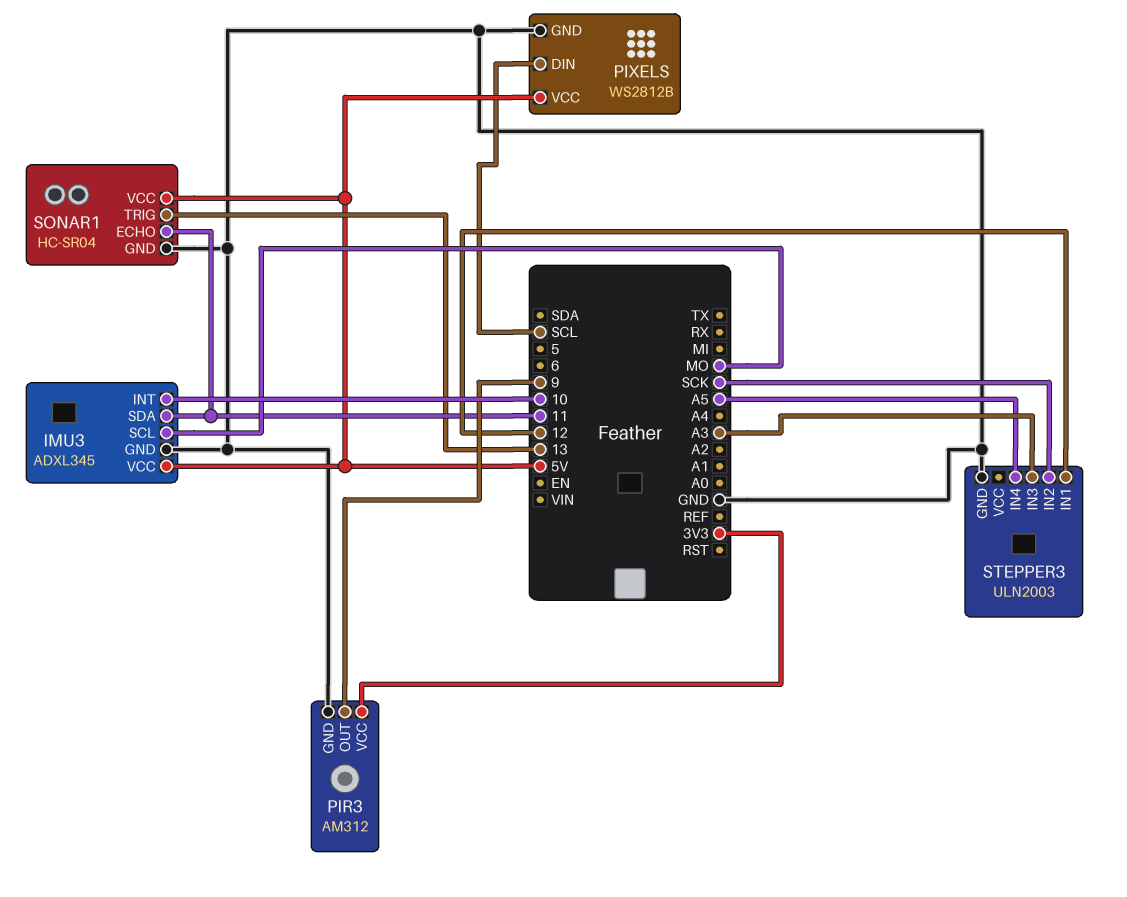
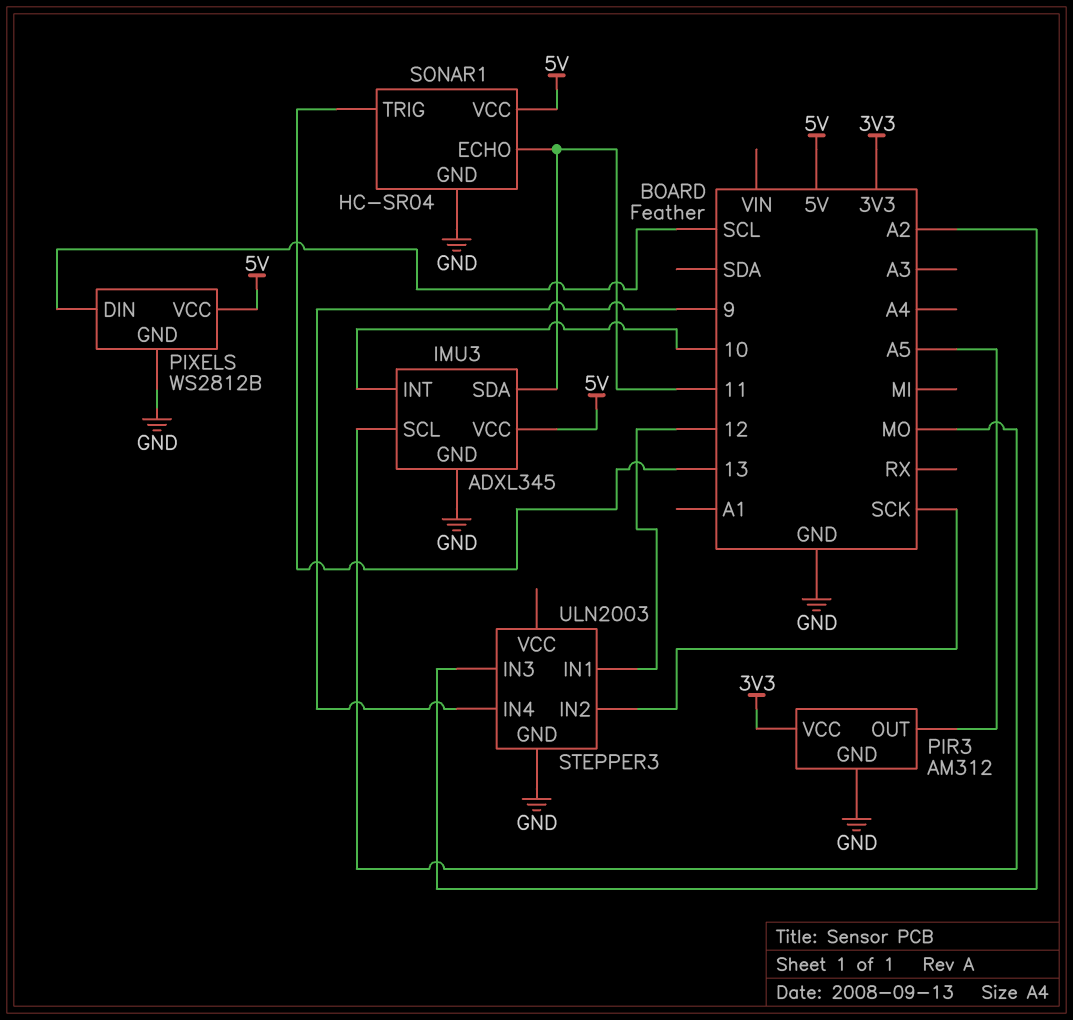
PIR3 pin OUT: 9 -> A5
STEPPER3 pin IN3: A3 -> A2
STEPPER3 pin IN4: A5 -> 9

